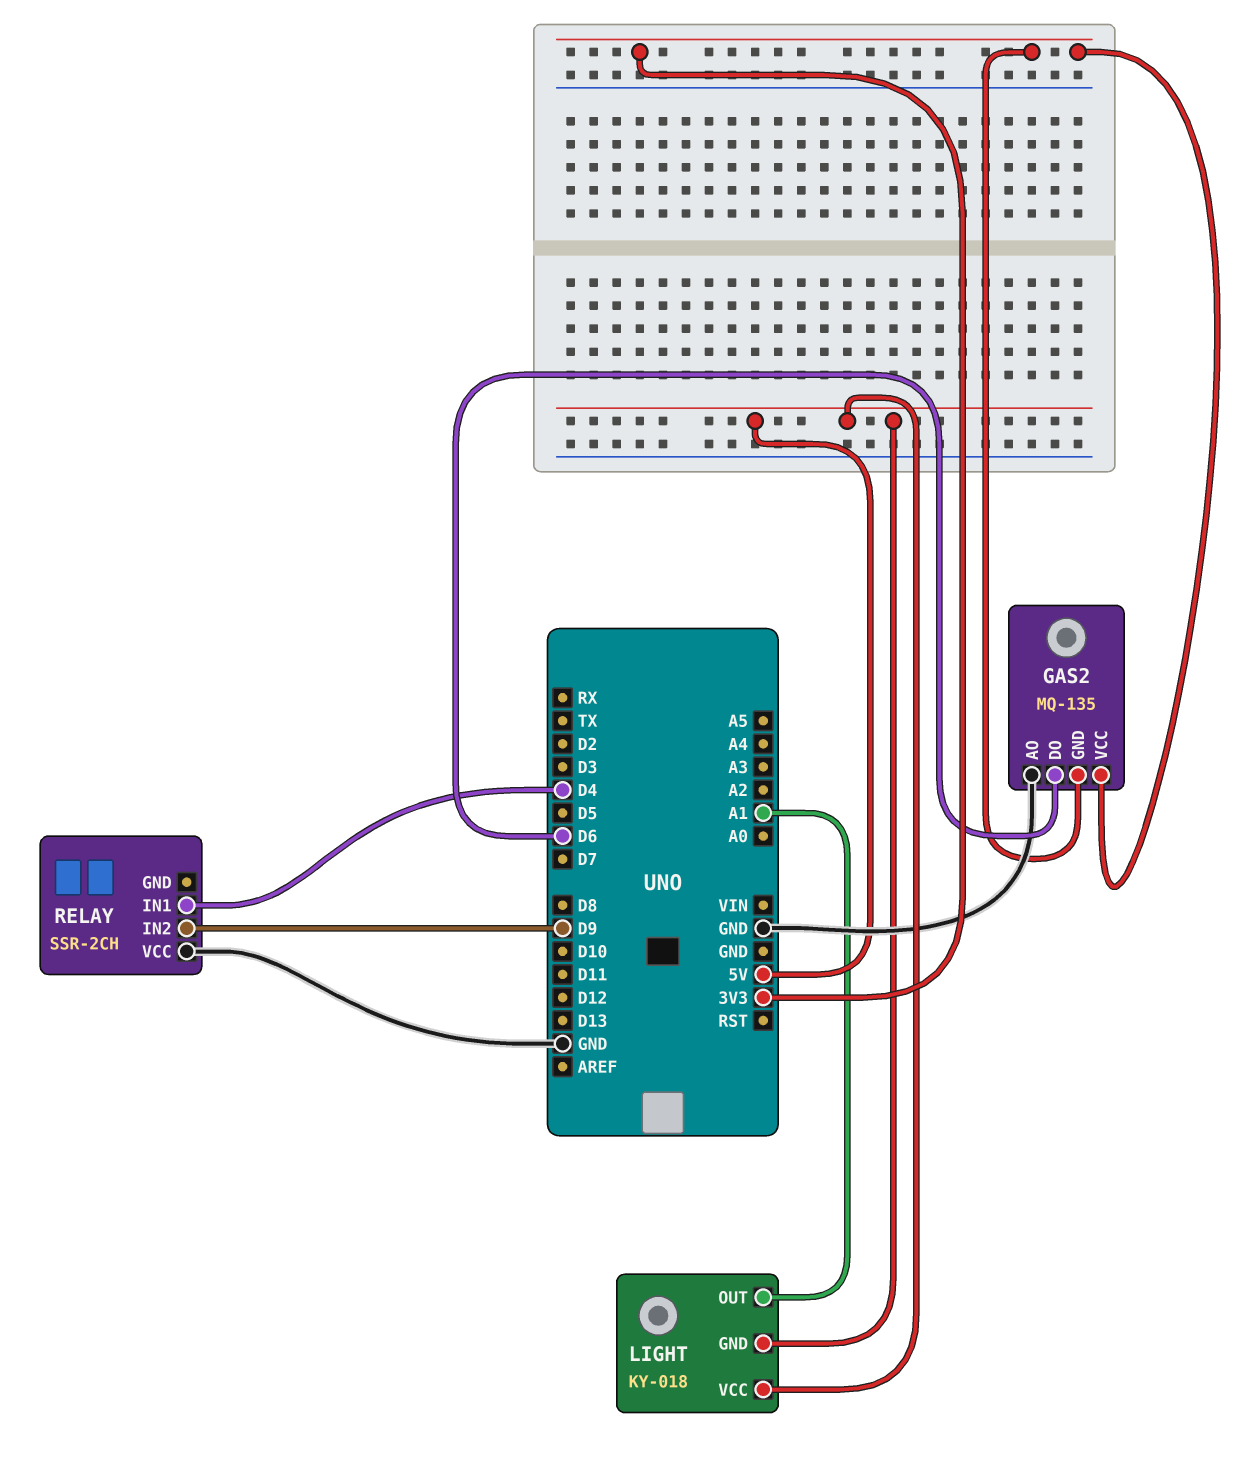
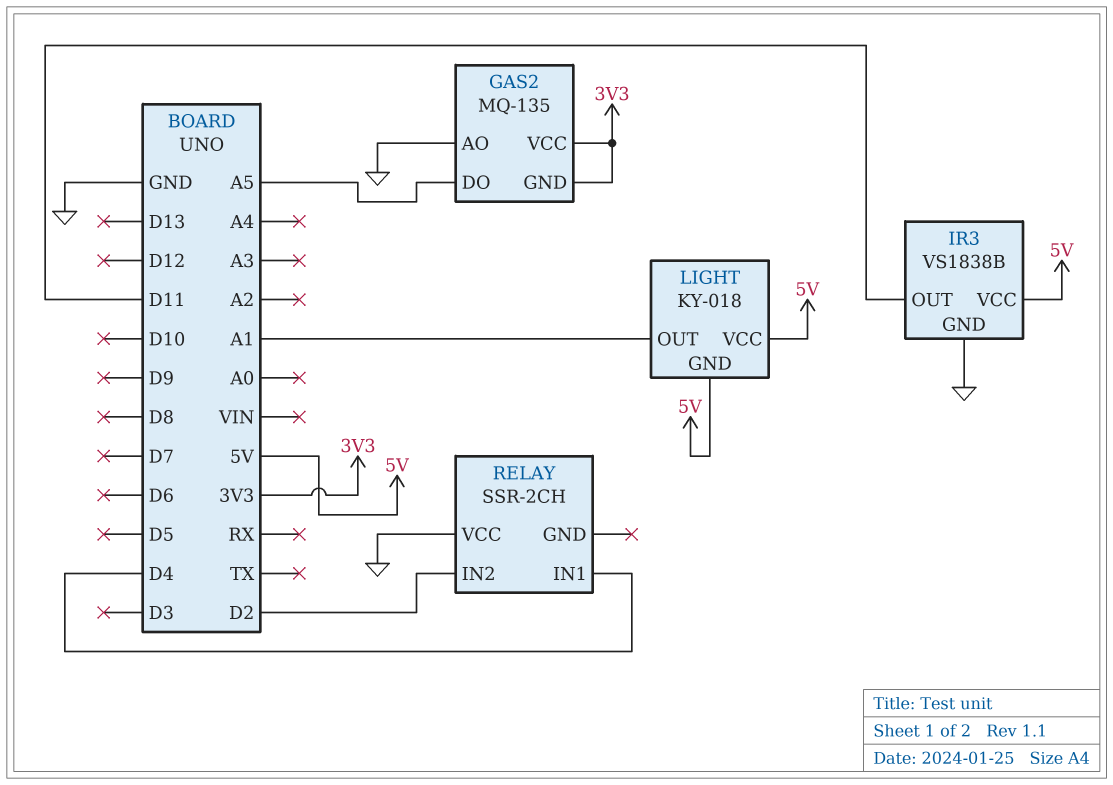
GAS2 pin DO: D6 -> A5
IR3: none -> VS1838B
IR3 pin GND: none -> GND
IR3 pin OUT: none -> D11
IR3 pin VCC: none -> 5V
RELAY pin IN2: D9 -> D2

